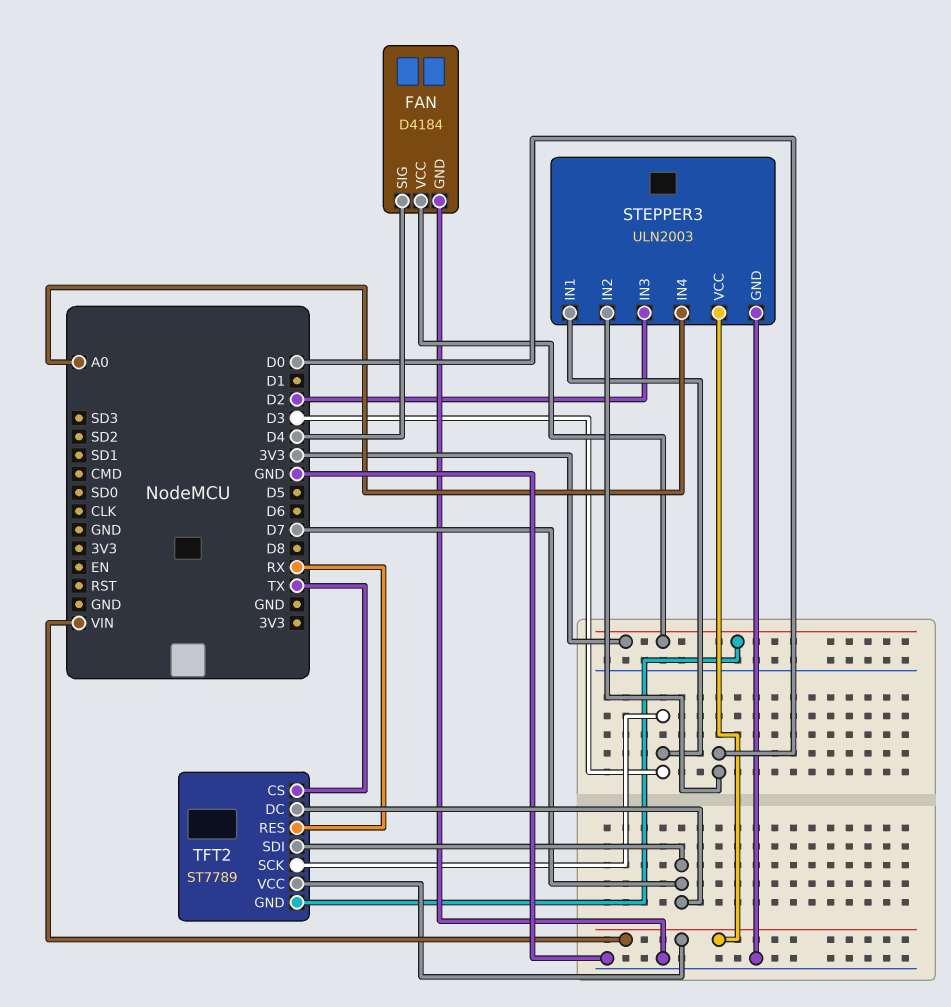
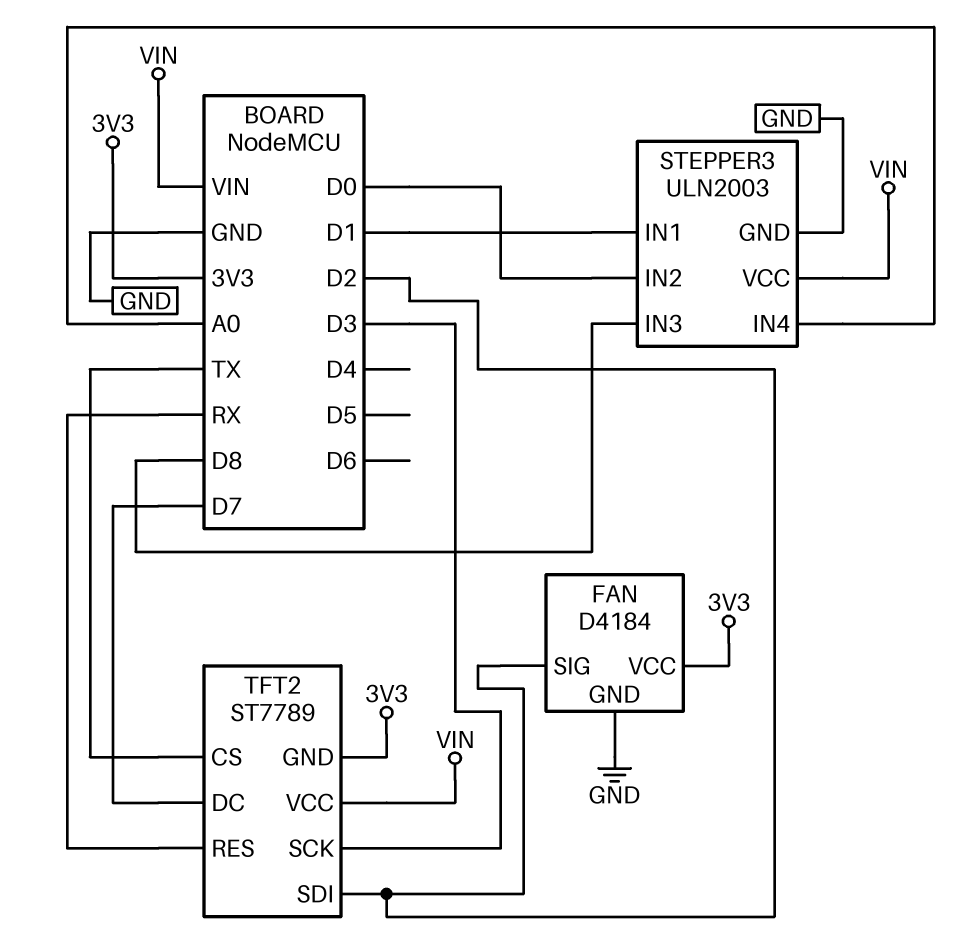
FAN pin SIG: D4 -> D2
STEPPER3 pin IN1: D3 -> D1
STEPPER3 pin IN3: D2 -> D8
TFT2 pin SDI: D7 -> D2

